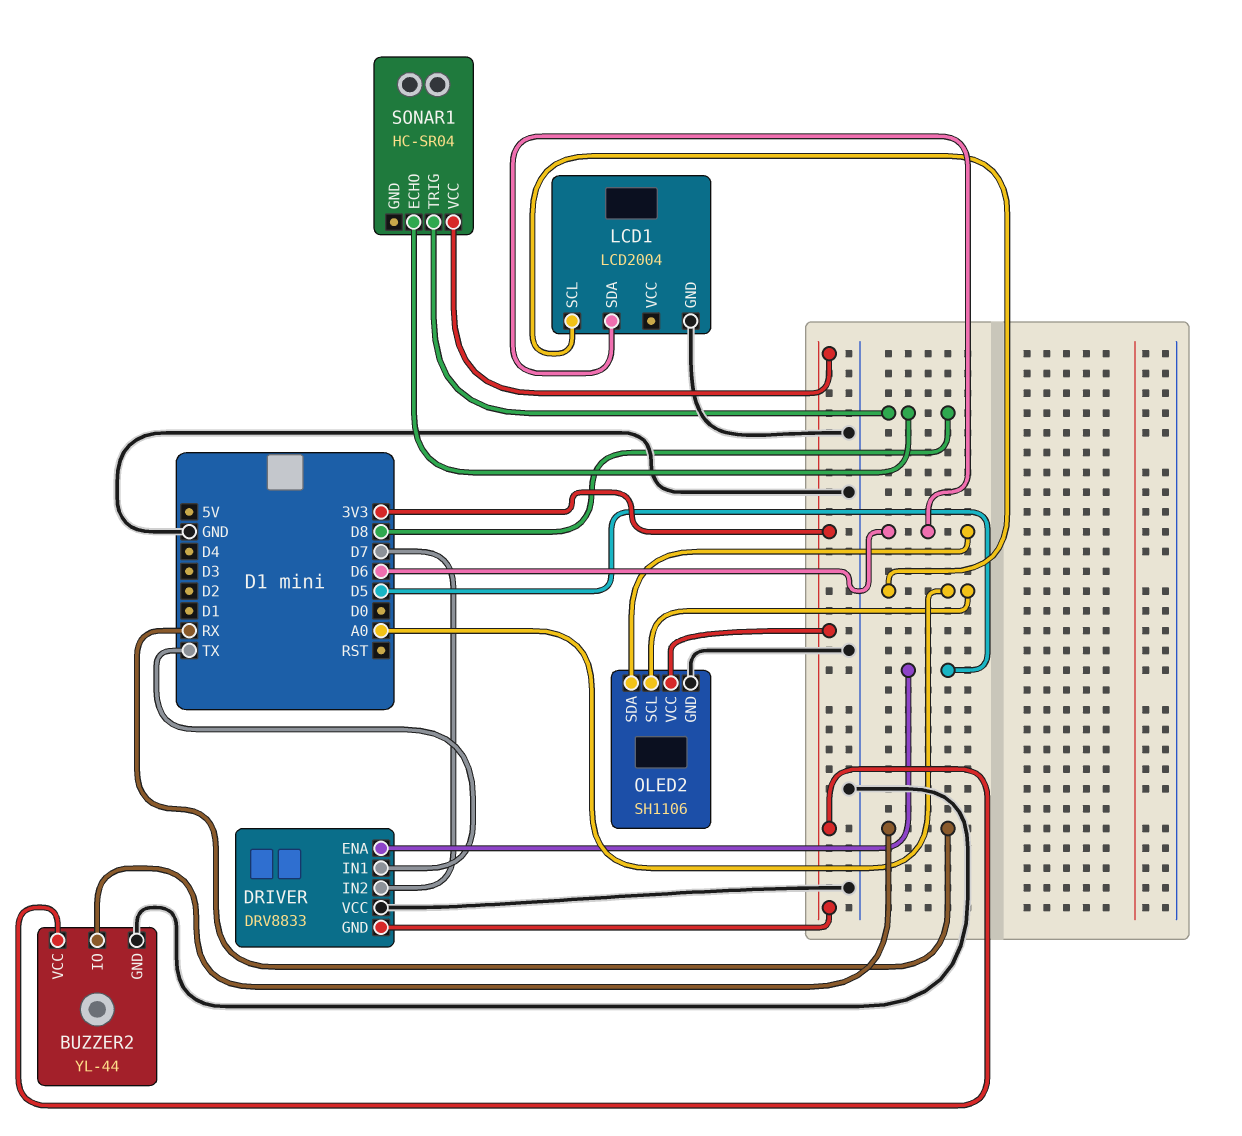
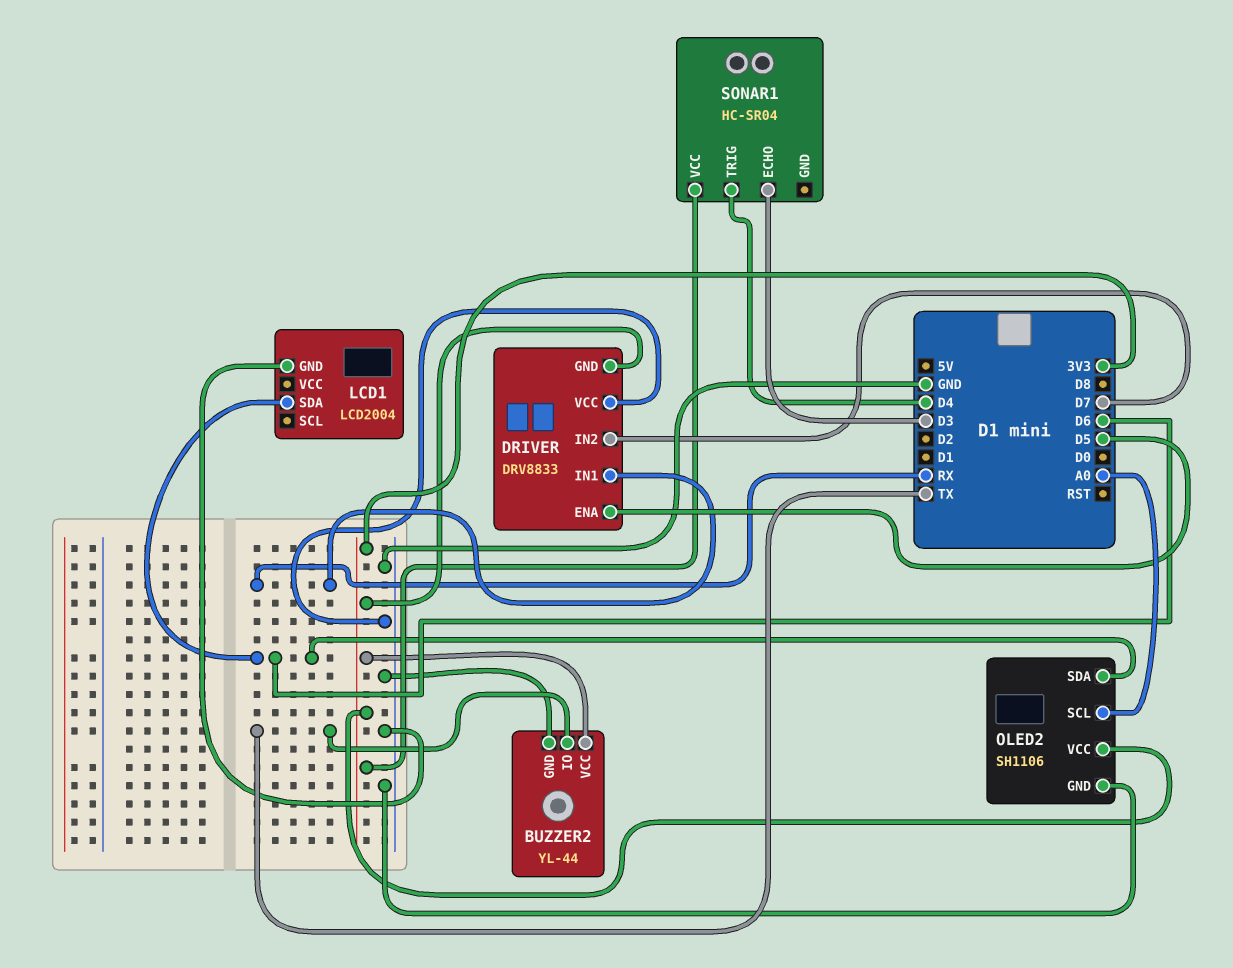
BUZZER2 pin IO: RX -> TX
DRIVER pin IN1: TX -> RX
LCD1 pin SCL: A0 -> none
SONAR1 pin ECHO: D8 -> D3
SONAR1 pin TRIG: D8 -> D4

